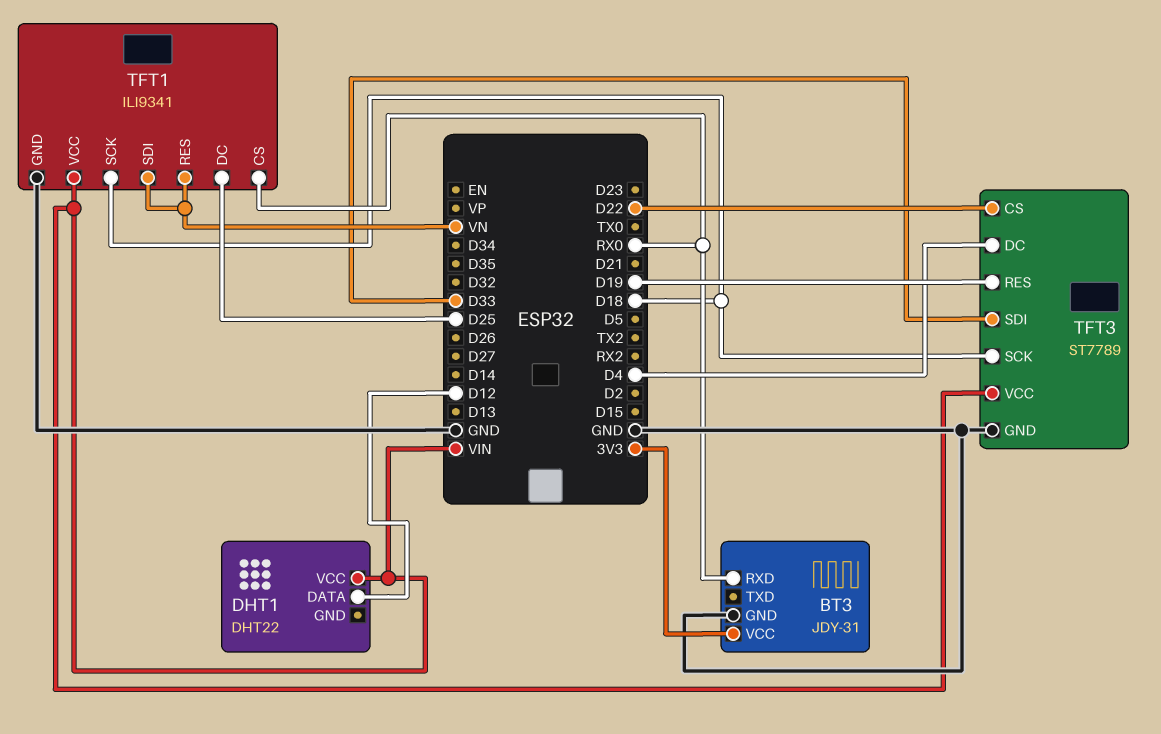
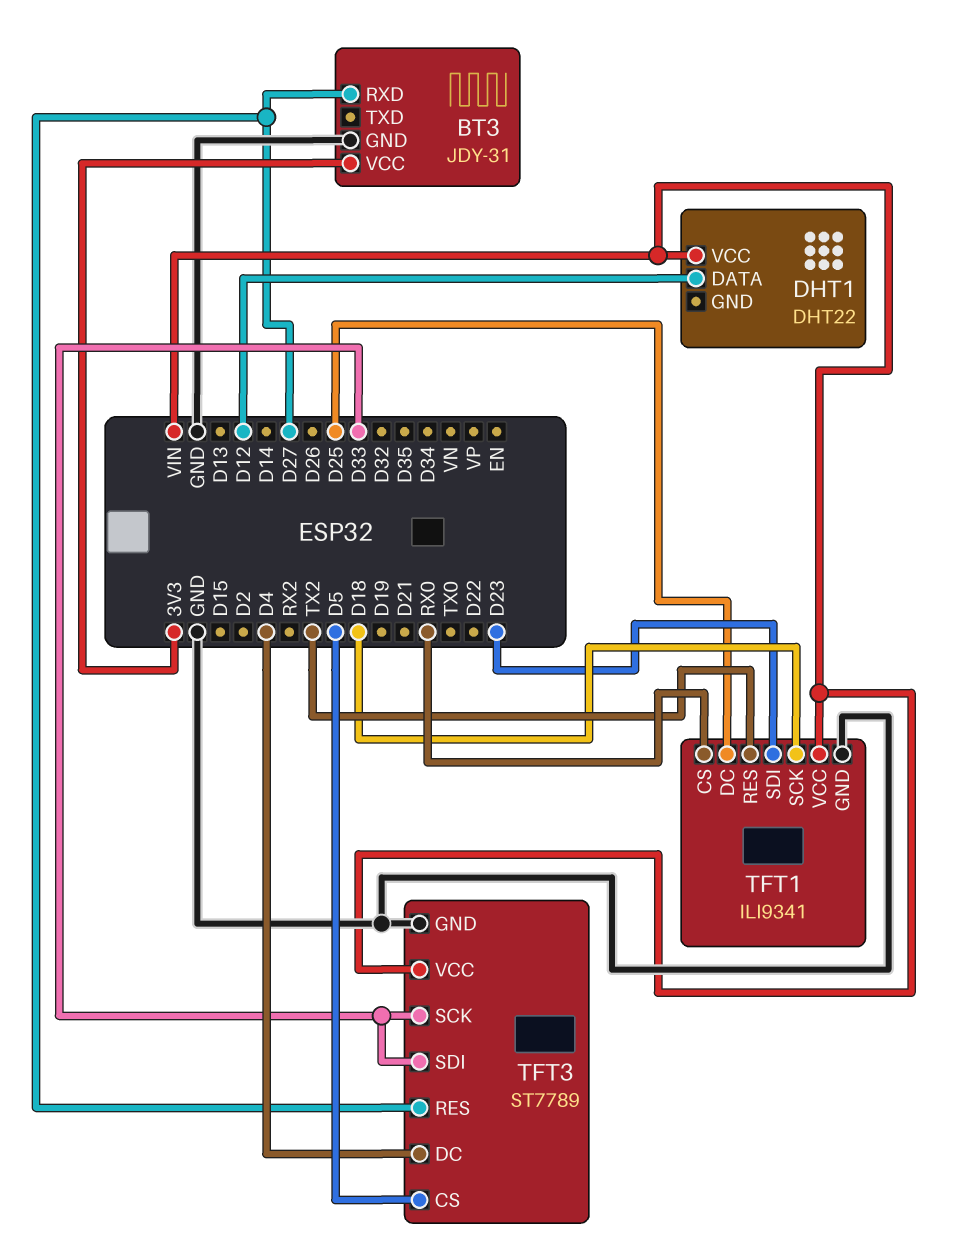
BT3 pin RXD: RX0 -> D27
TFT1 pin RES: VN -> TX2
TFT1 pin SDI: VN -> D23
TFT3 pin CS: D22 -> D5
TFT3 pin RES: D19 -> D27
TFT3 pin SCK: D18 -> D33

